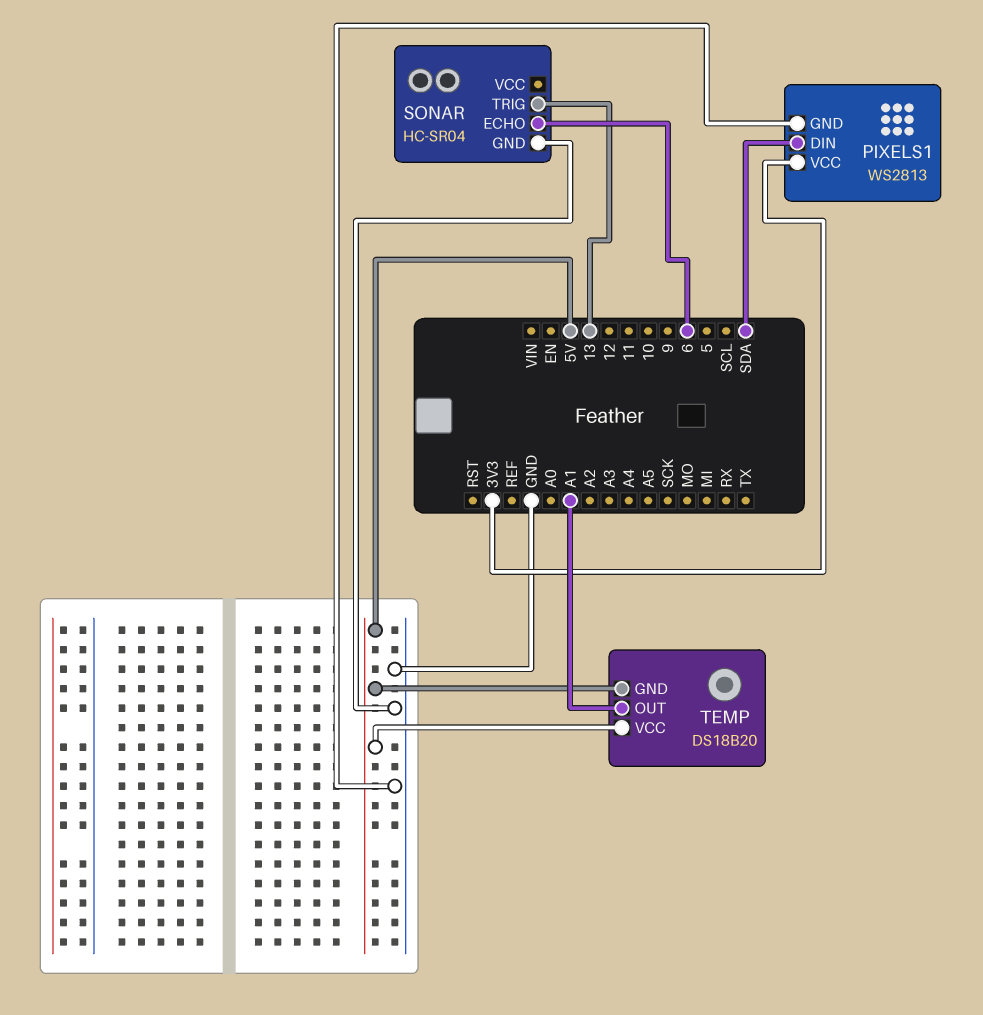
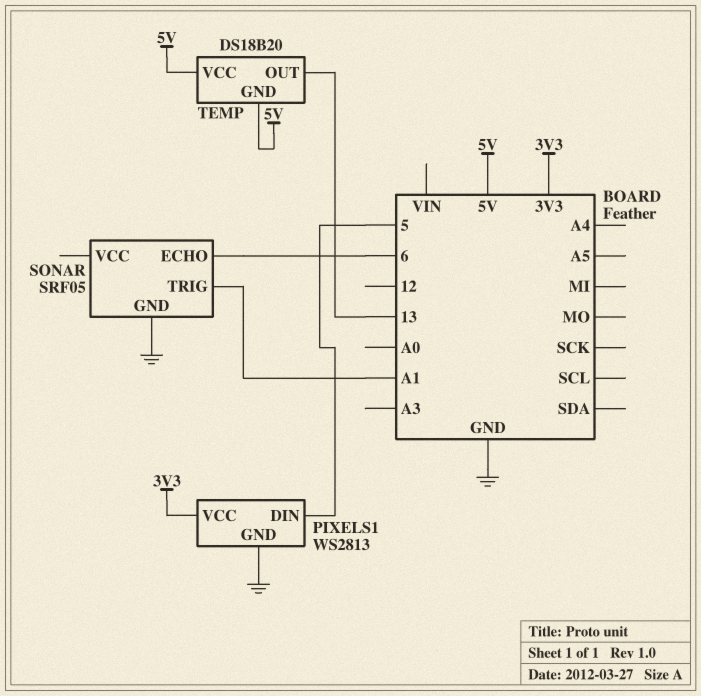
PIXELS1 pin DIN: SDA -> 5
SONAR: HC-SR04 -> SRF05
SONAR pin TRIG: 13 -> A1
TEMP pin OUT: A1 -> 13

